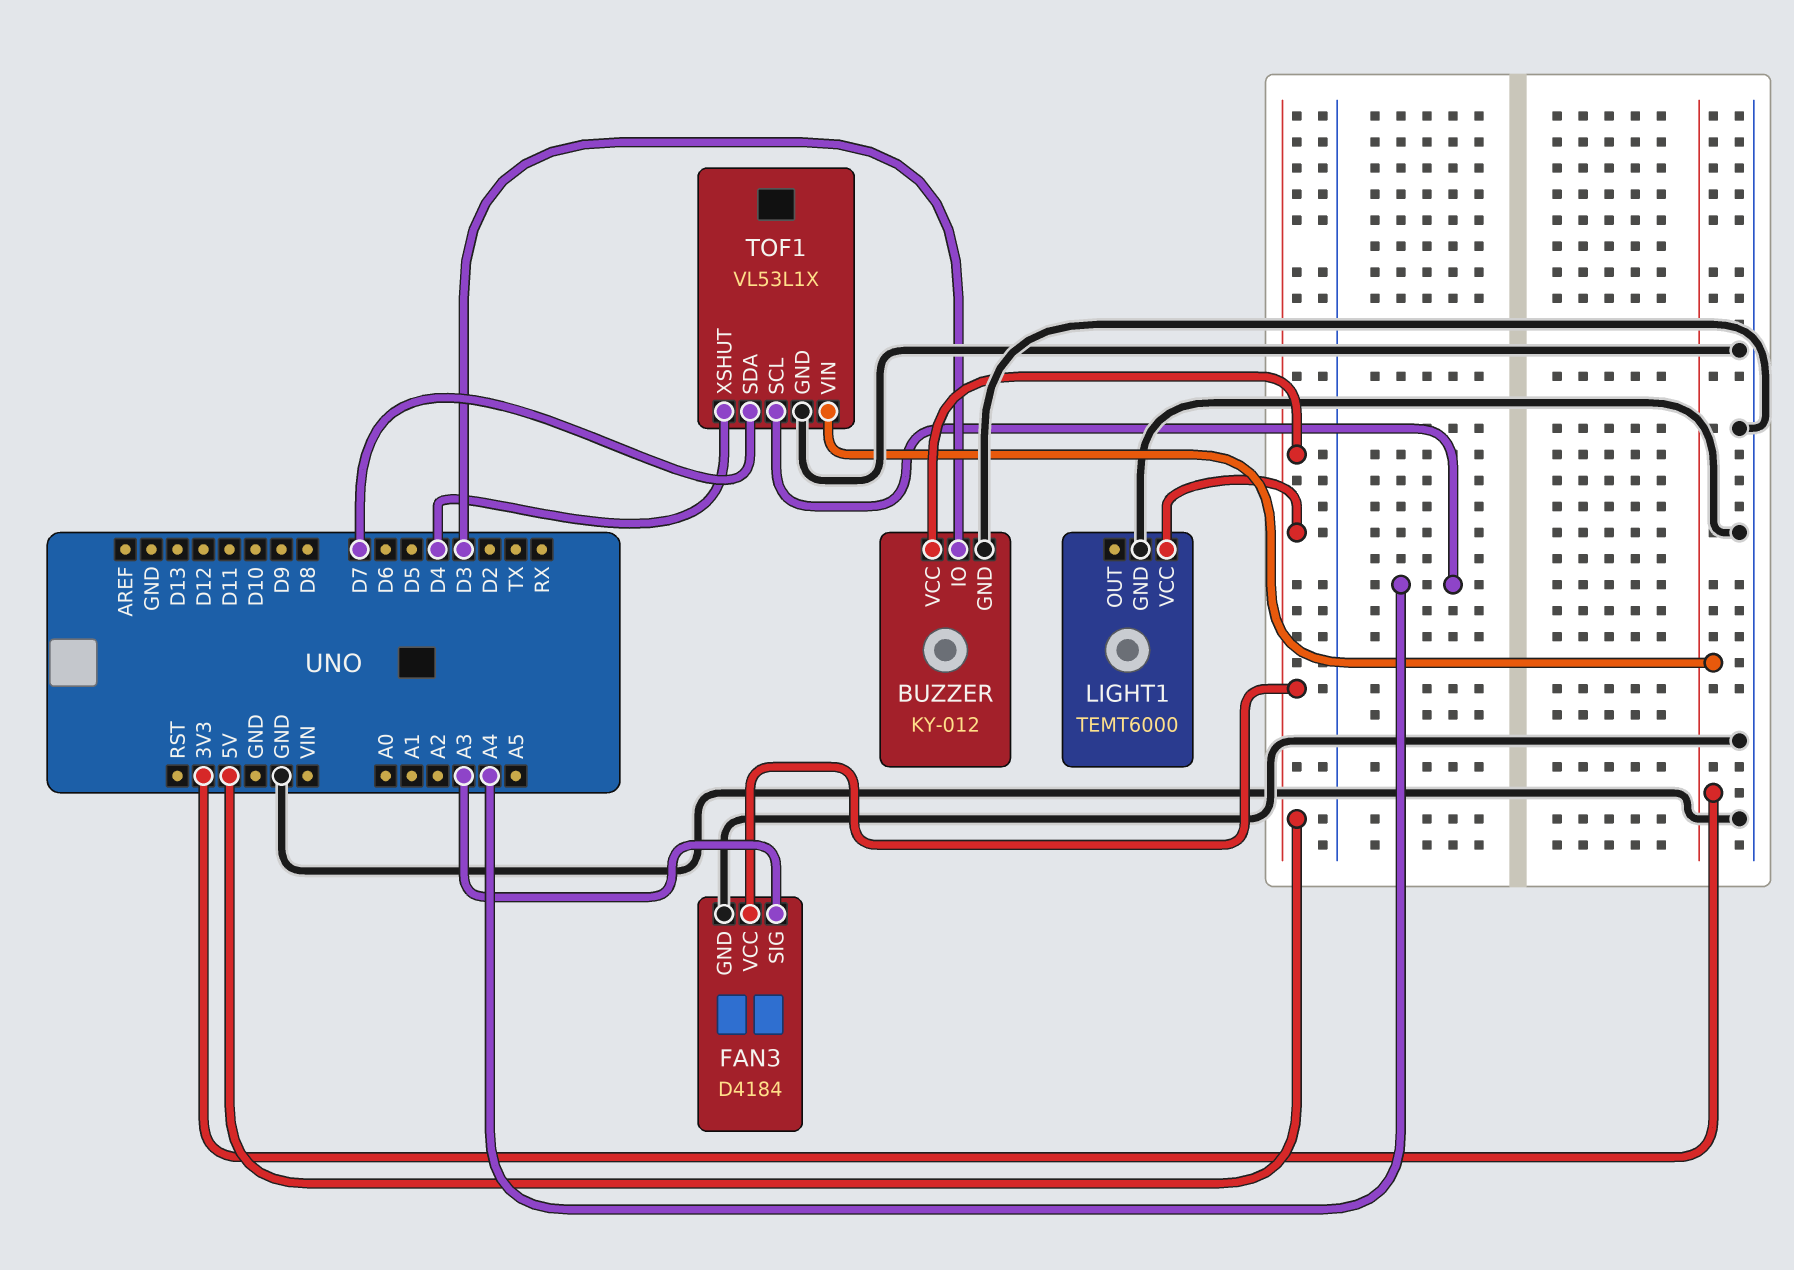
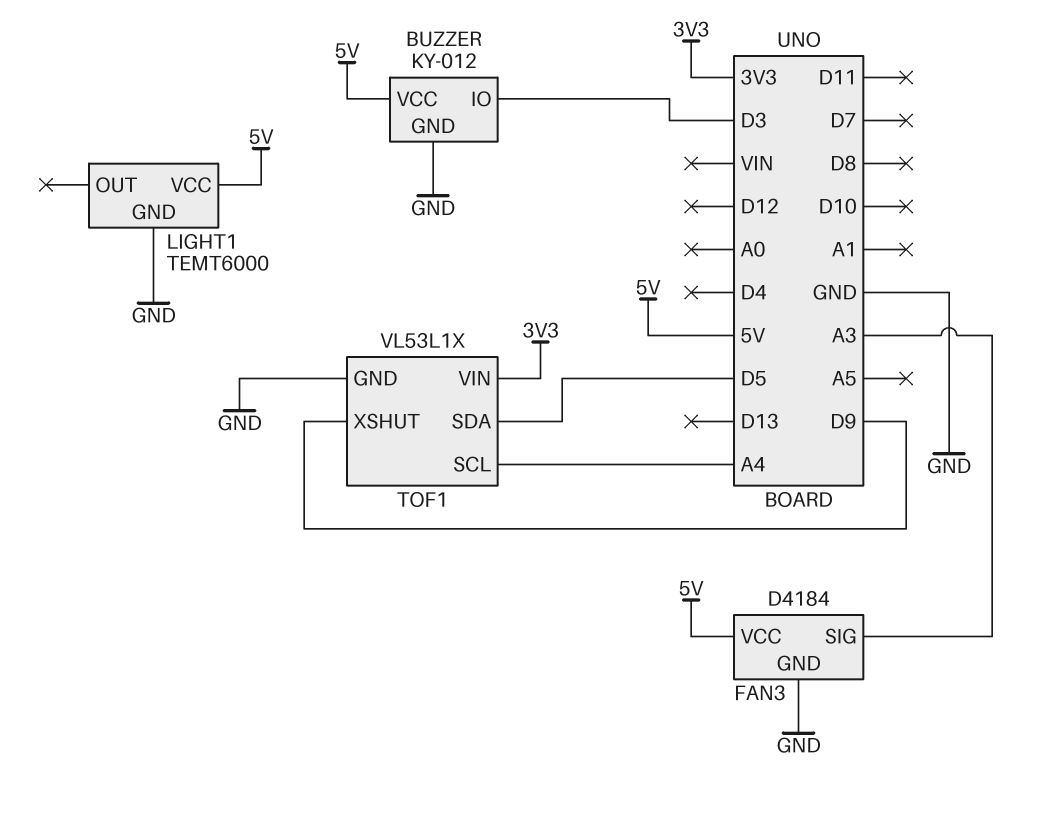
TOF1 pin SDA: D7 -> D5
TOF1 pin XSHUT: D4 -> D9

